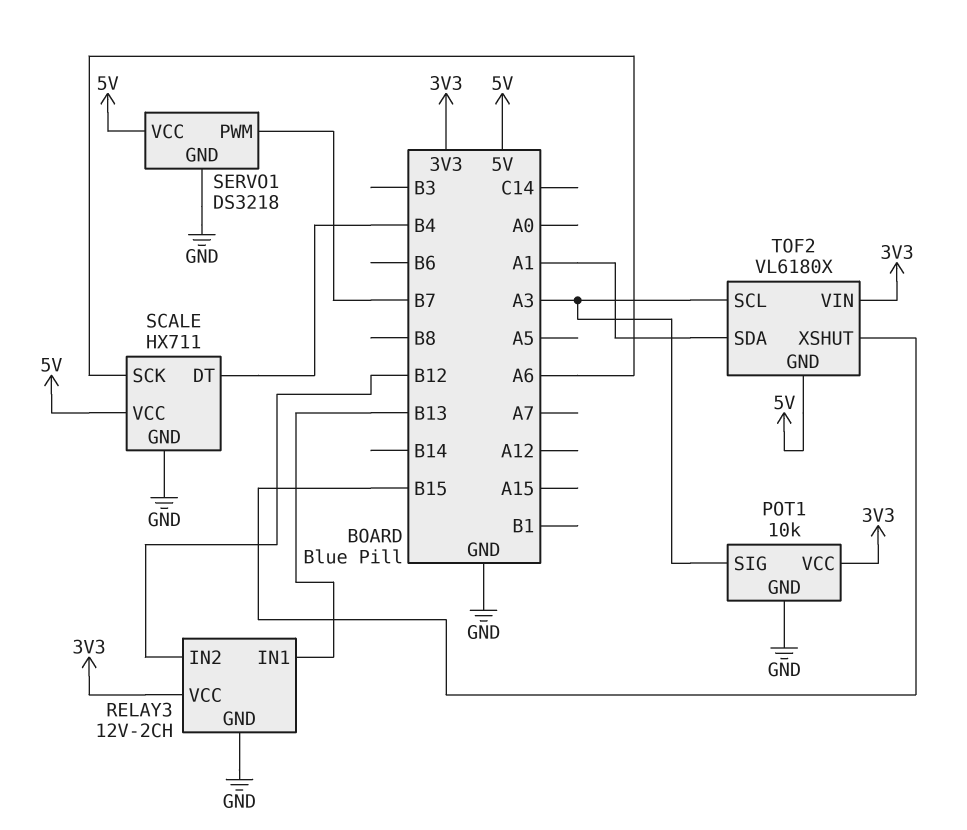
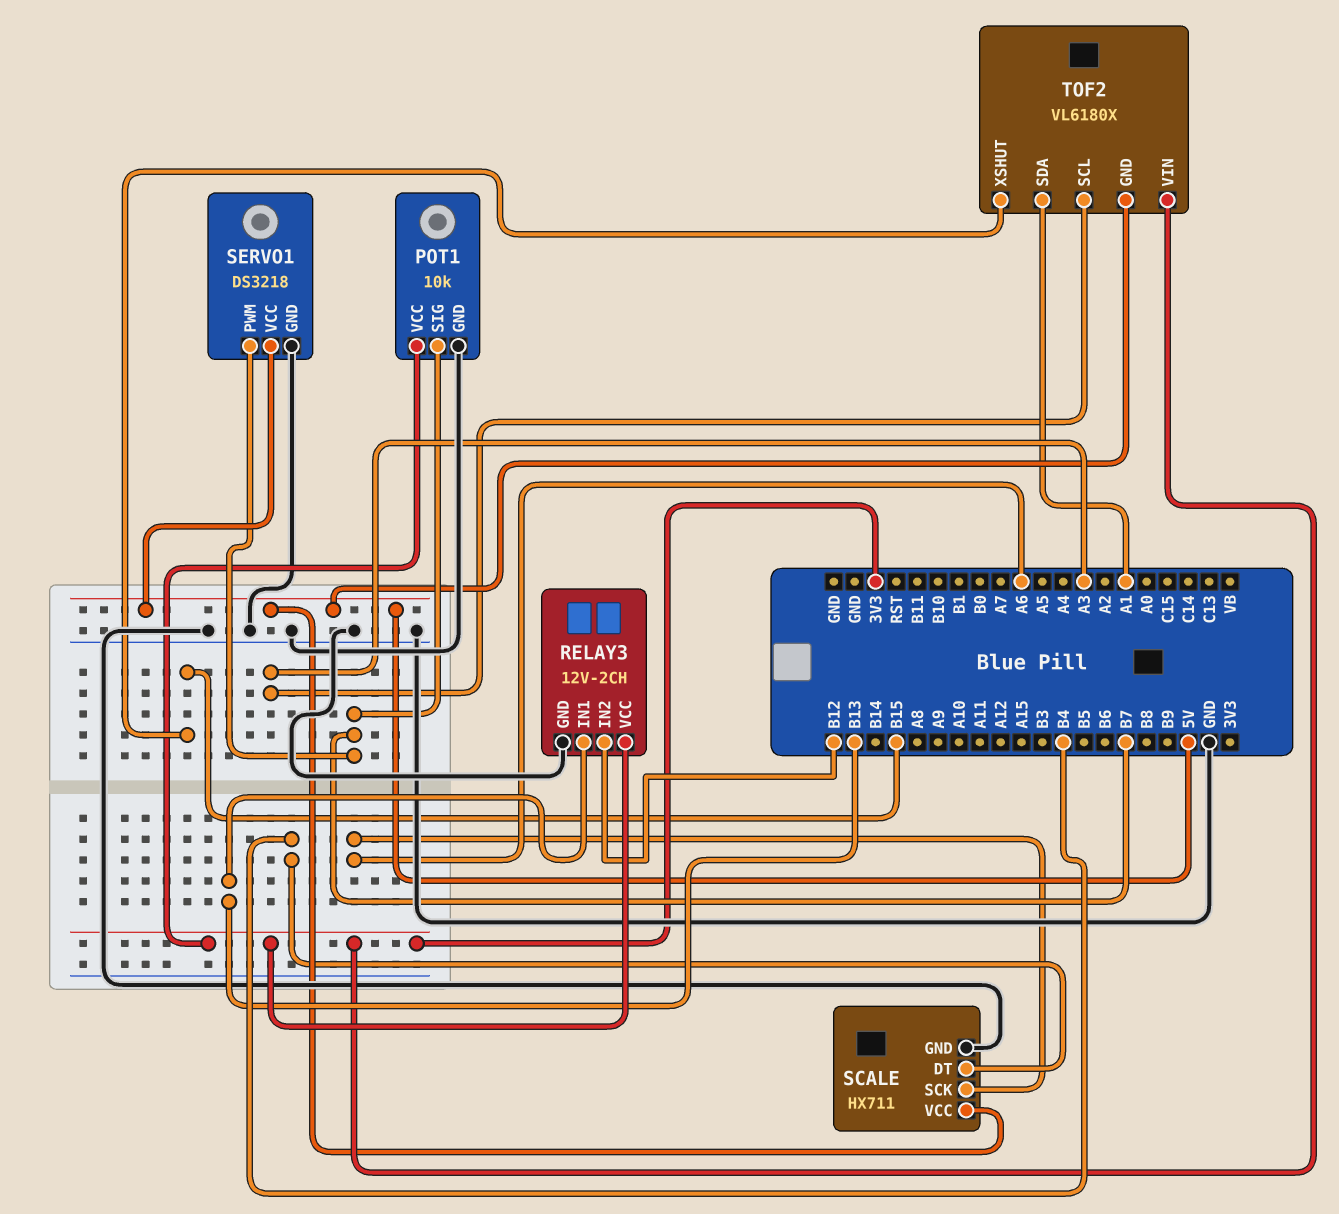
POT1 pin SIG: A3 -> B7

